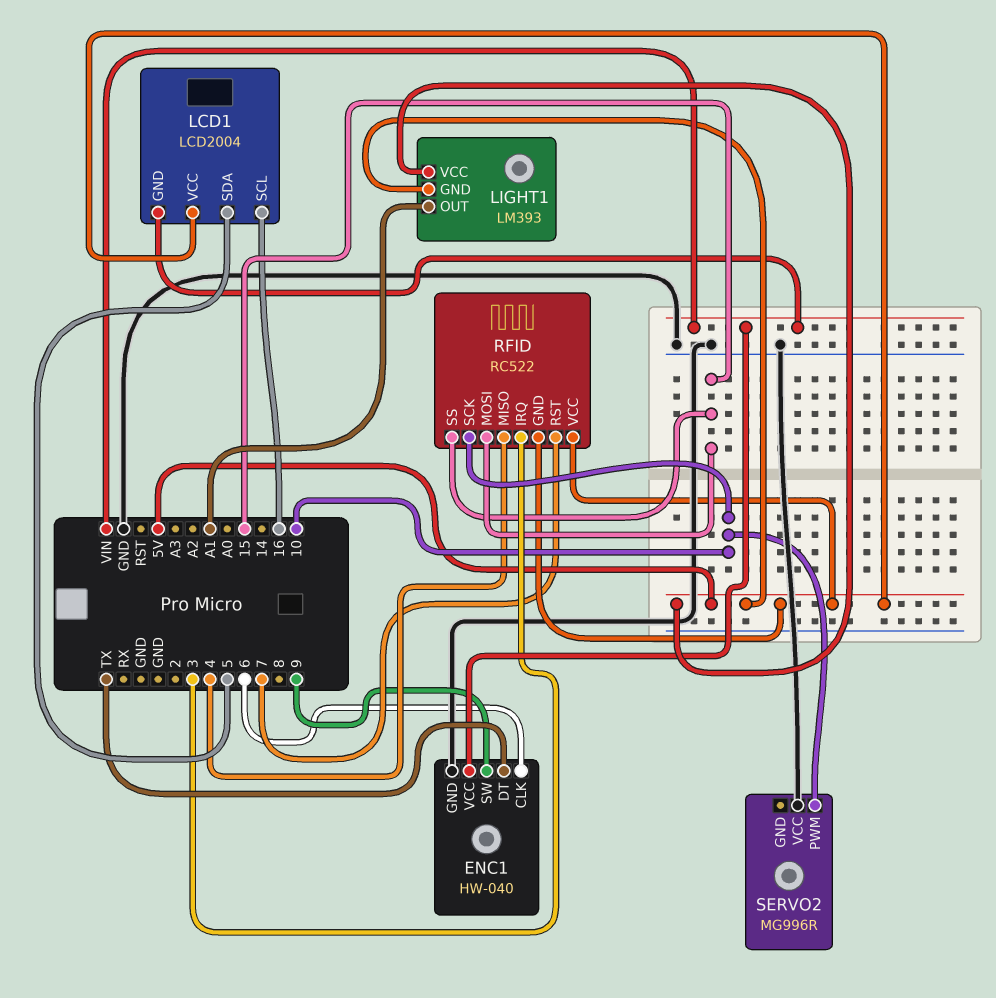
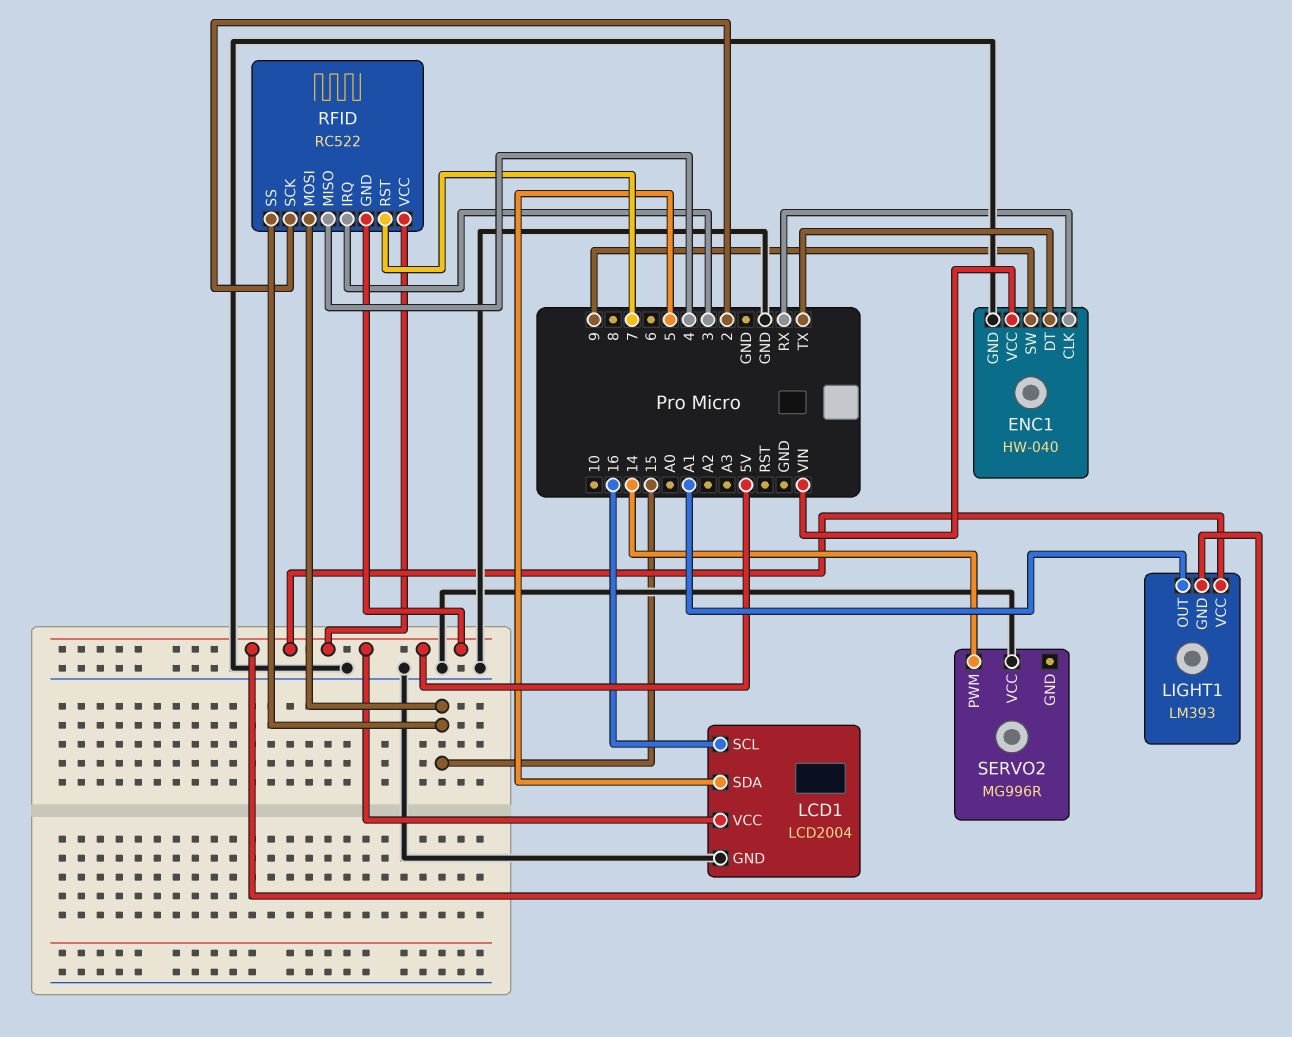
ENC1 pin CLK: 6 -> RX
LCD1 pin GND: VIN -> GND
RFID pin SCK: 10 -> 2
SERVO2 pin PWM: 10 -> 14

